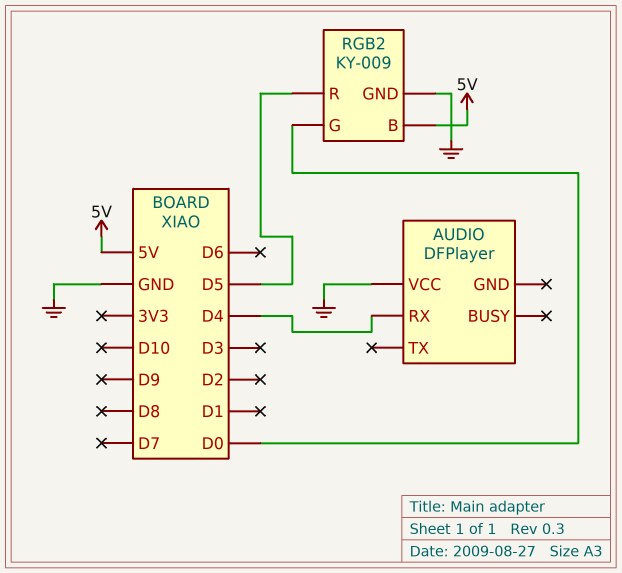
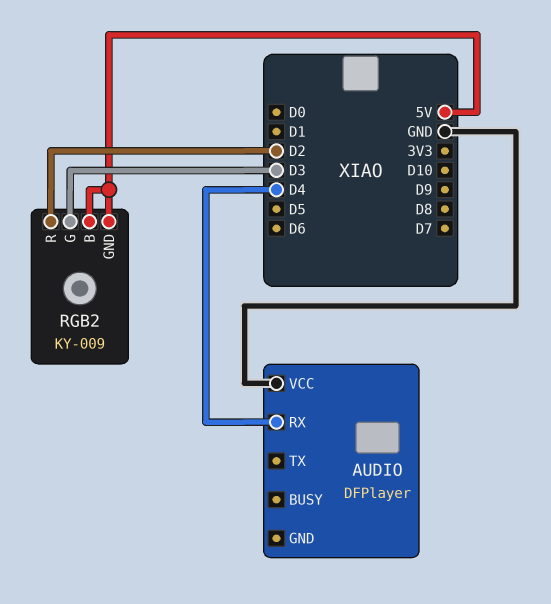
RGB2 pin G: D0 -> D3
RGB2 pin GND: GND -> 5V
RGB2 pin R: D5 -> D2

